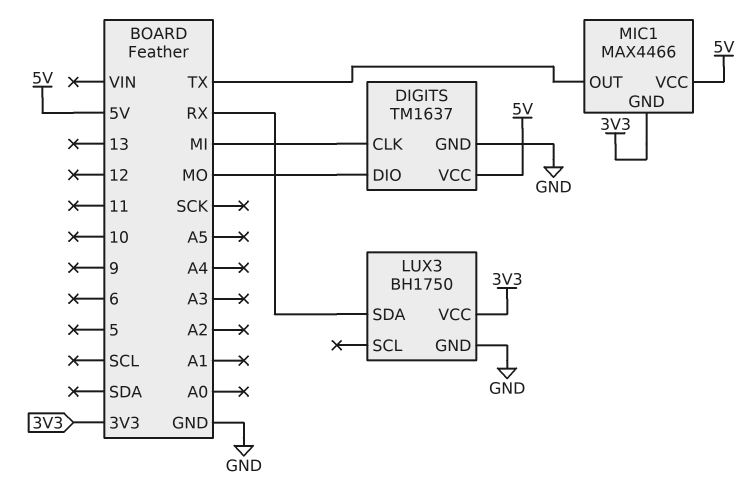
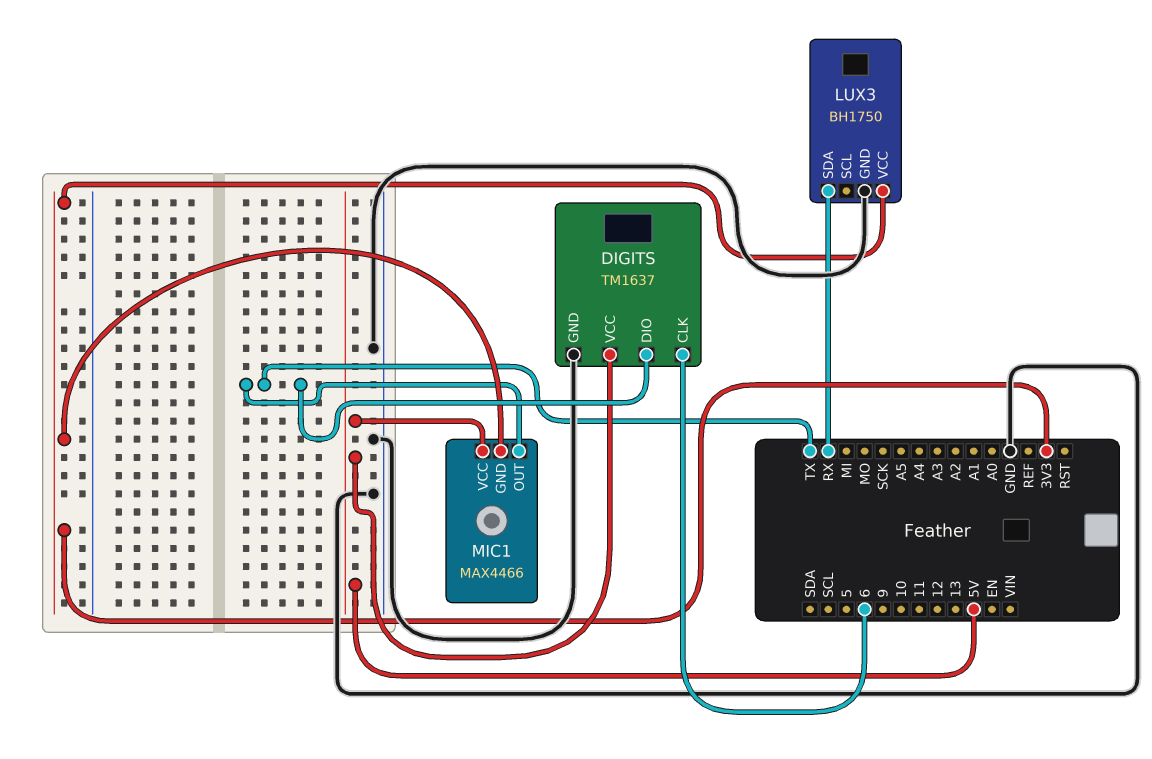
DIGITS pin CLK: MI -> 6
DIGITS pin DIO: MO -> TX

